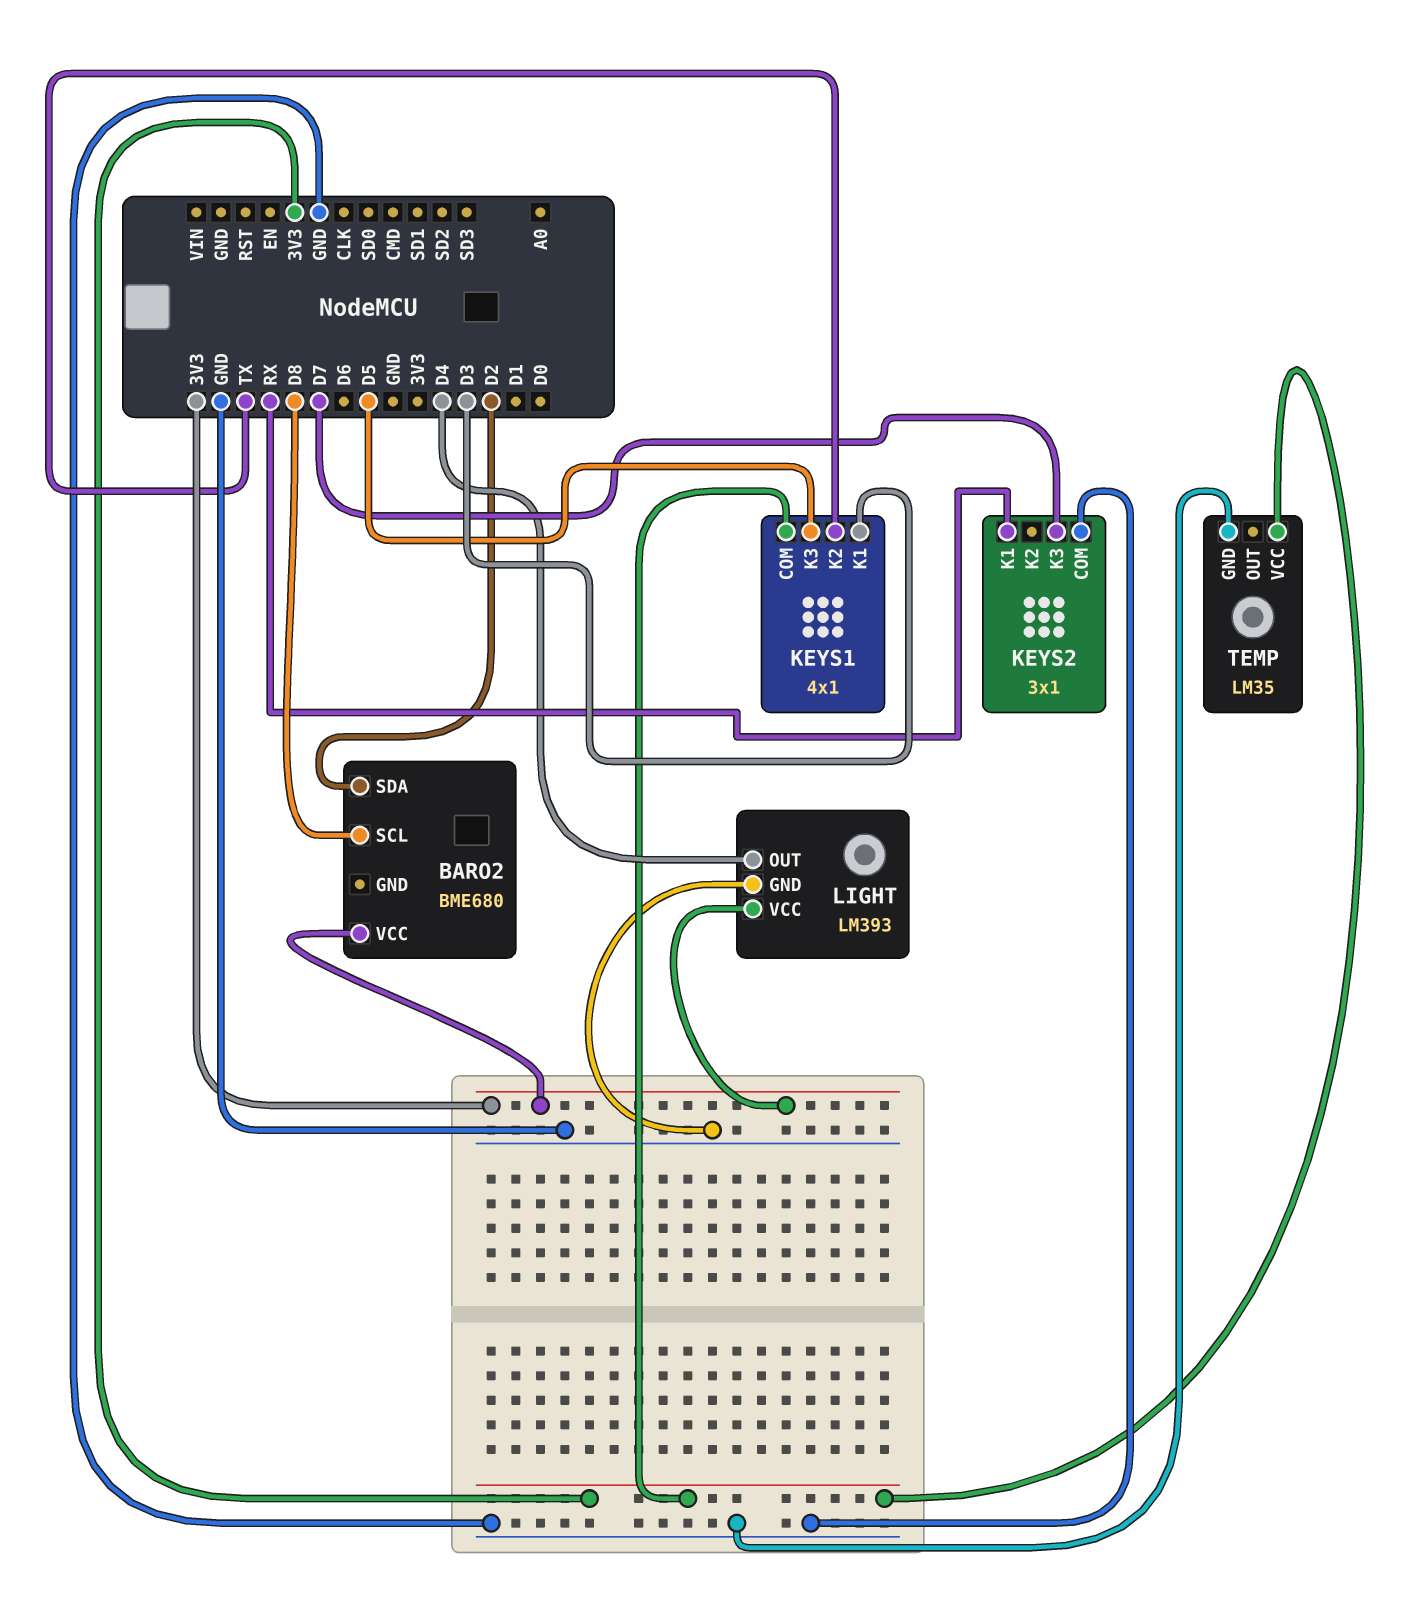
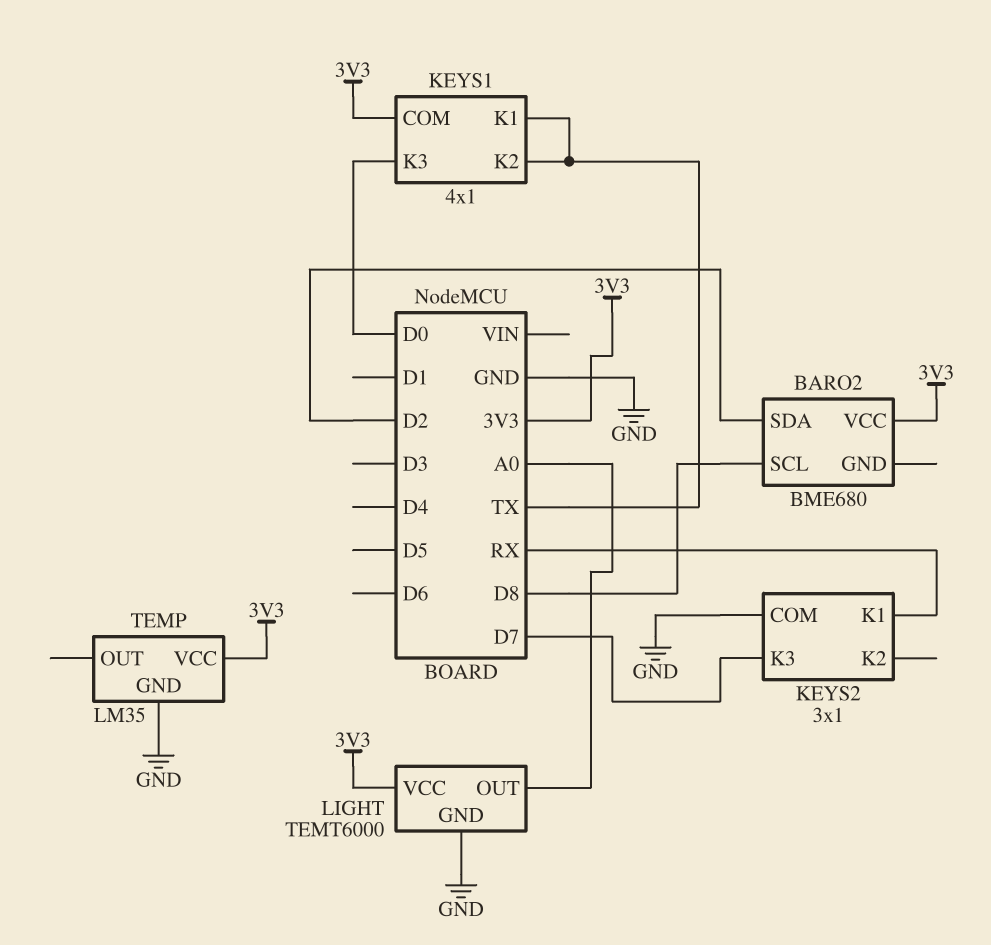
KEYS1 pin K1: D3 -> TX
KEYS1 pin K3: D5 -> D0
LIGHT: LM393 -> TEMT6000
LIGHT pin OUT: D4 -> A0

